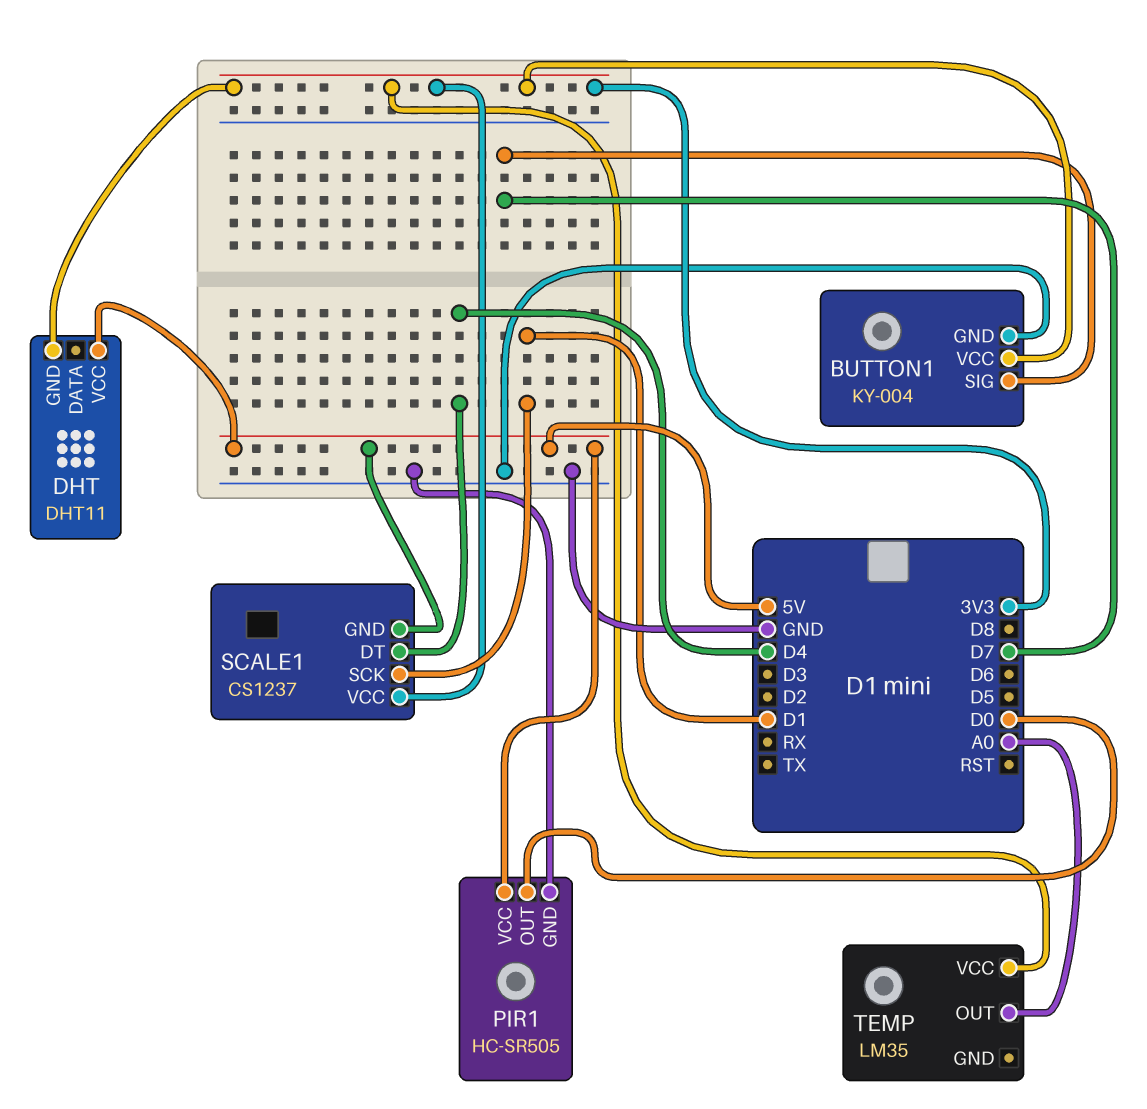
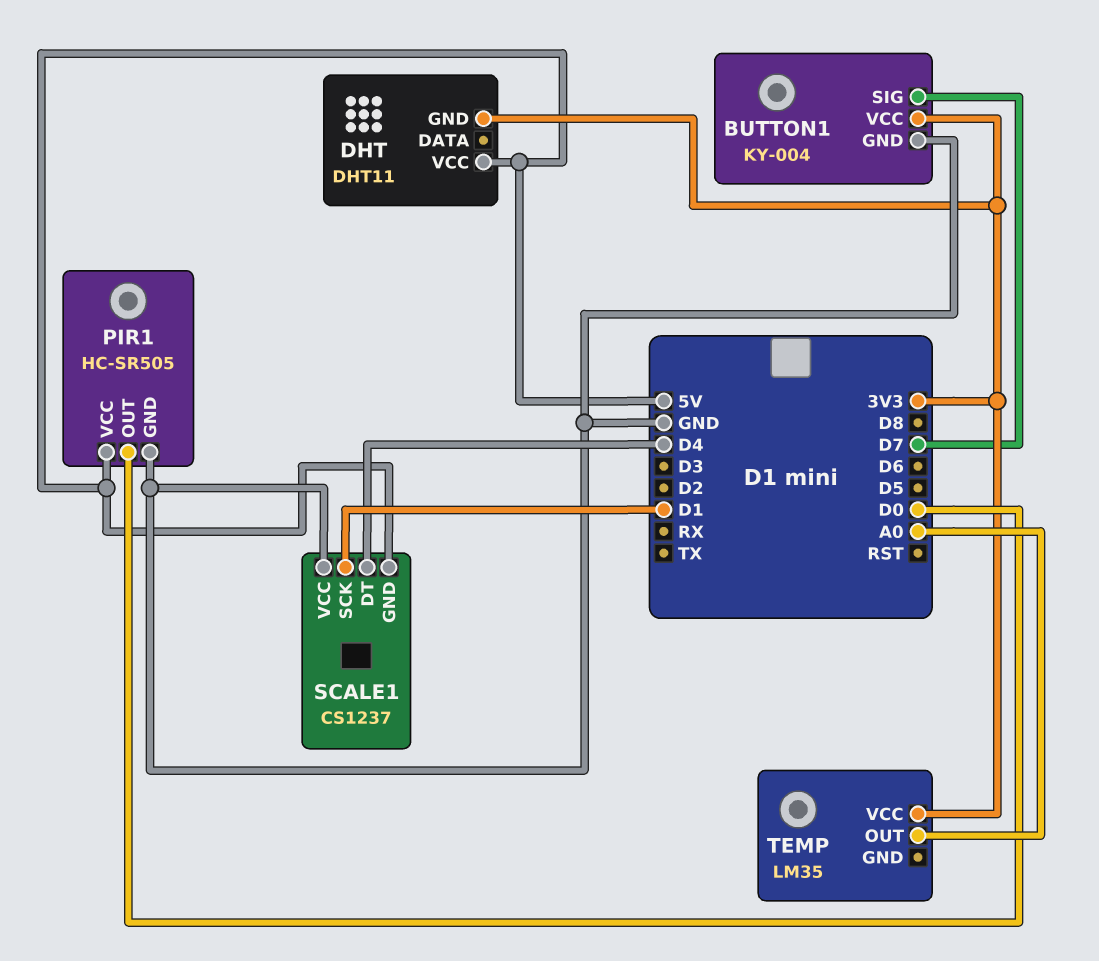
SCALE1 pin VCC: 3V3 -> GND

